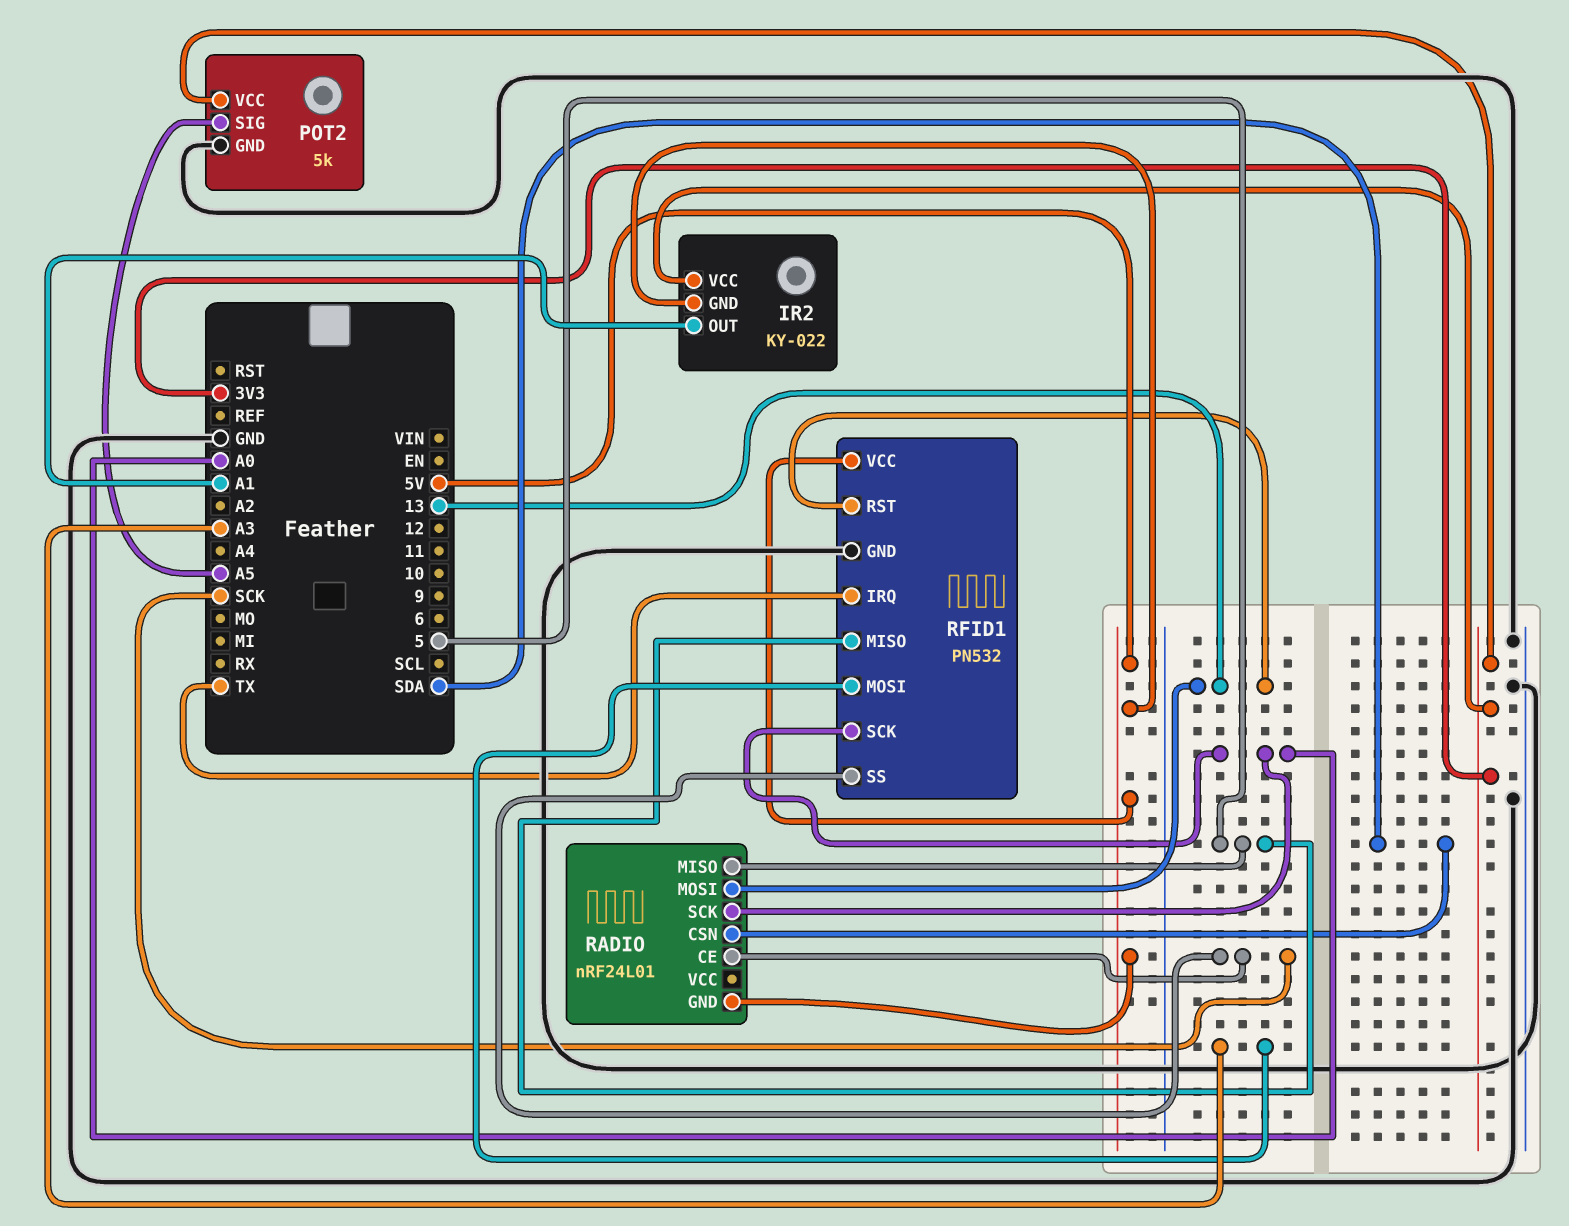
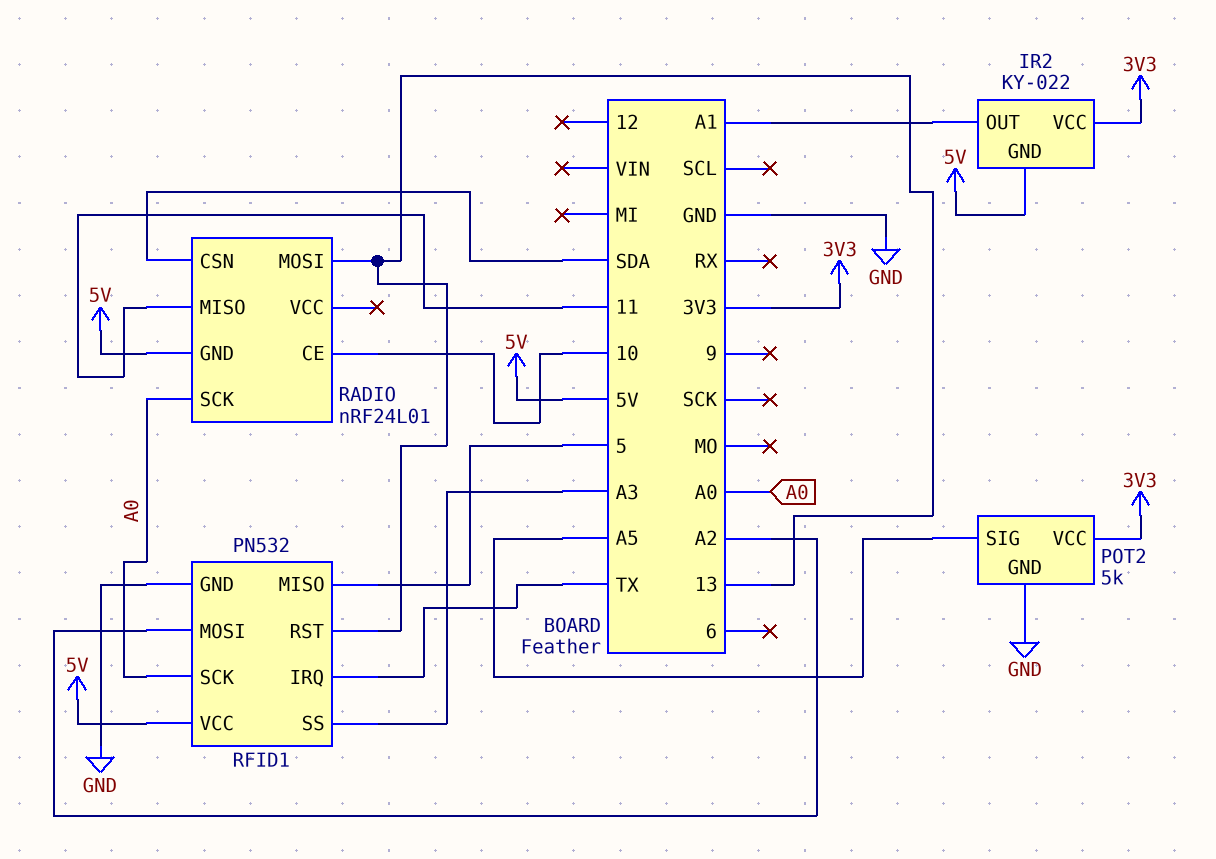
RADIO pin CE: SCK -> 10
RADIO pin MISO: 5 -> 11
RFID1 pin MOSI: A3 -> A2
RFID1 pin SS: SCK -> A3

